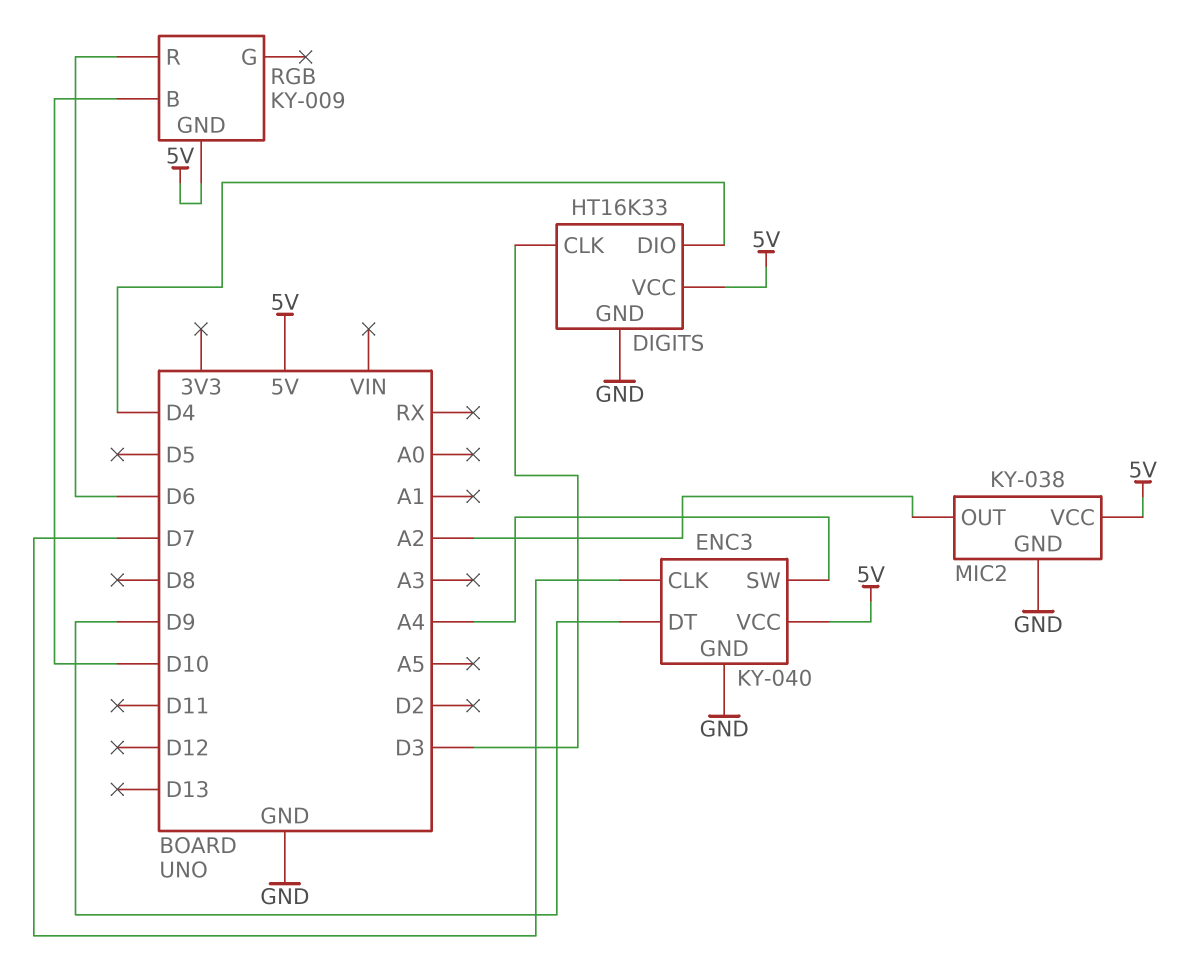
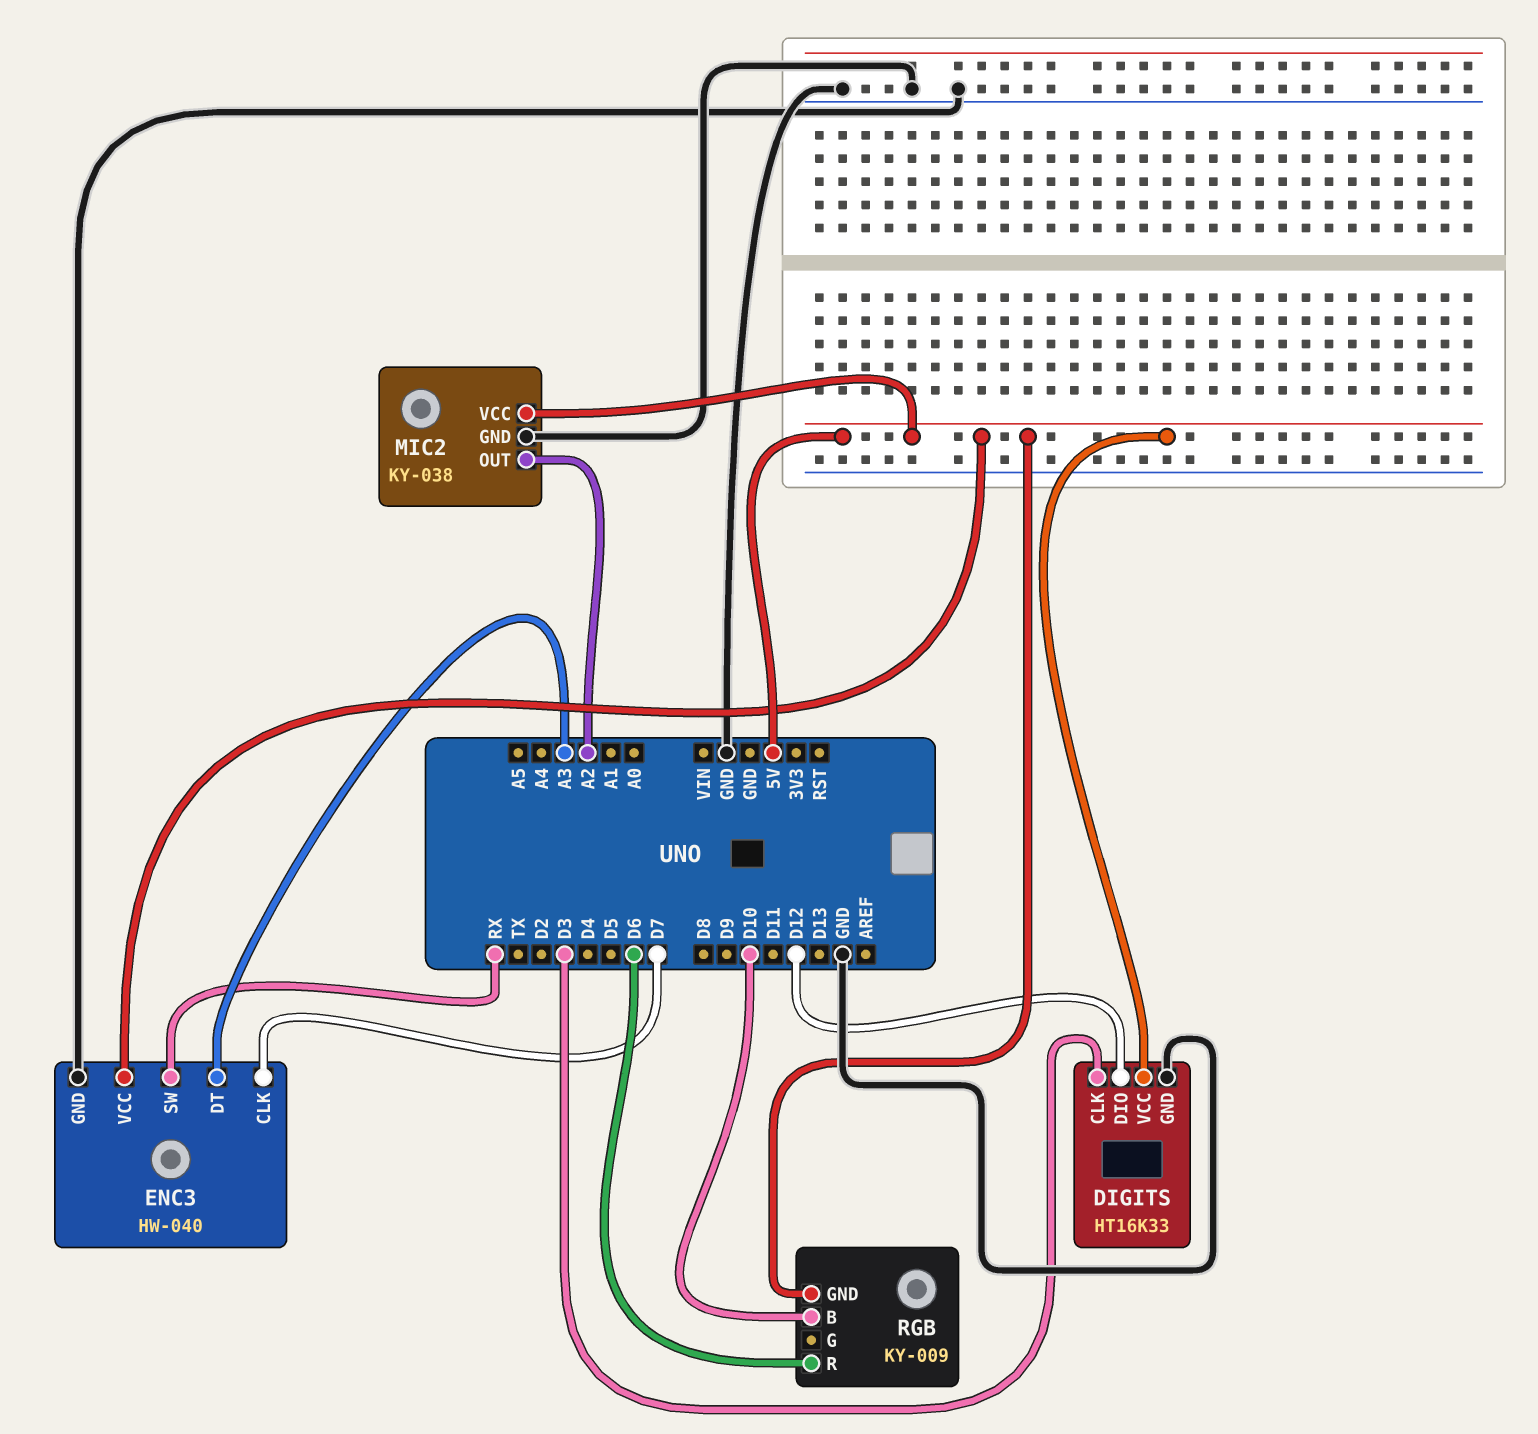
DIGITS pin DIO: D4 -> D12
ENC3: KY-040 -> HW-040
ENC3 pin DT: D9 -> A3
ENC3 pin SW: A4 -> RX

